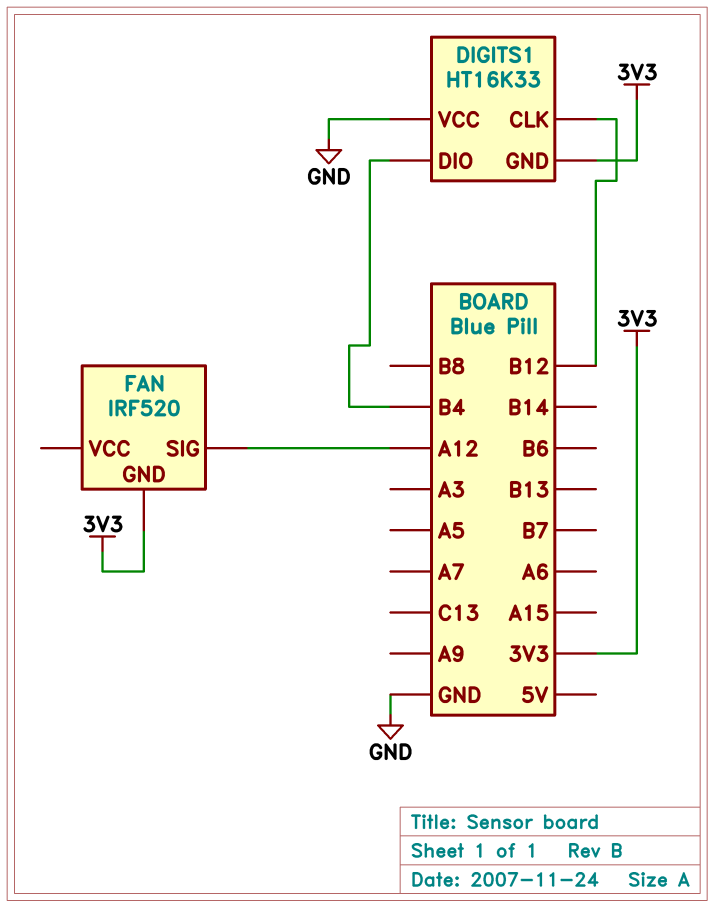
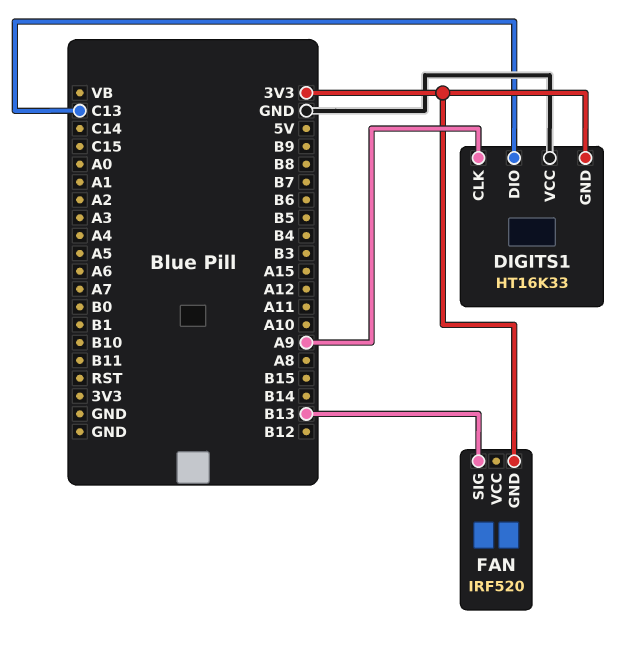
DIGITS1 pin CLK: B12 -> A9
DIGITS1 pin DIO: B4 -> C13
FAN pin SIG: A12 -> B13

